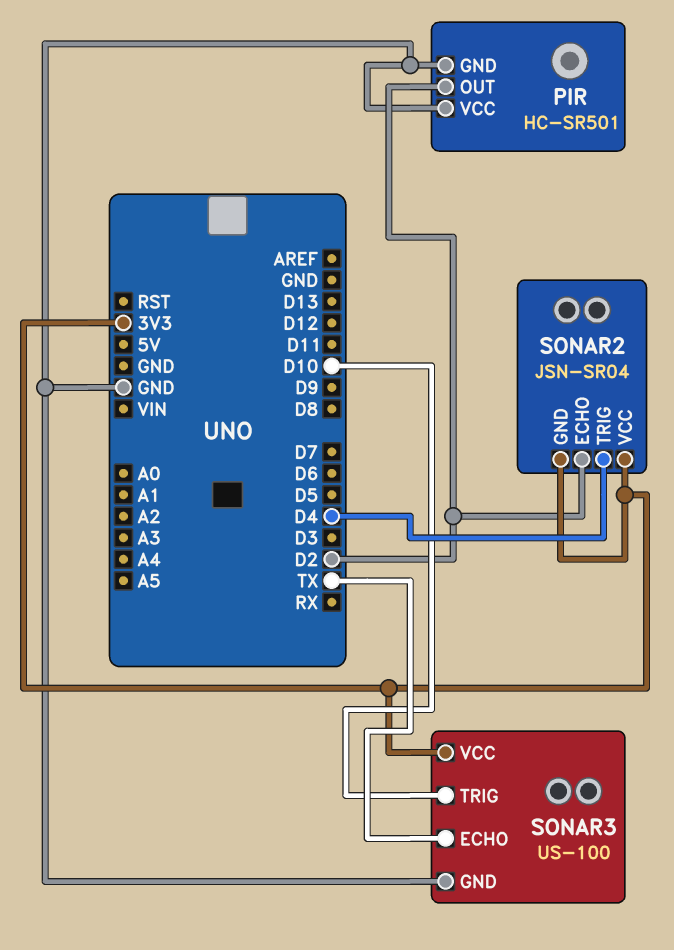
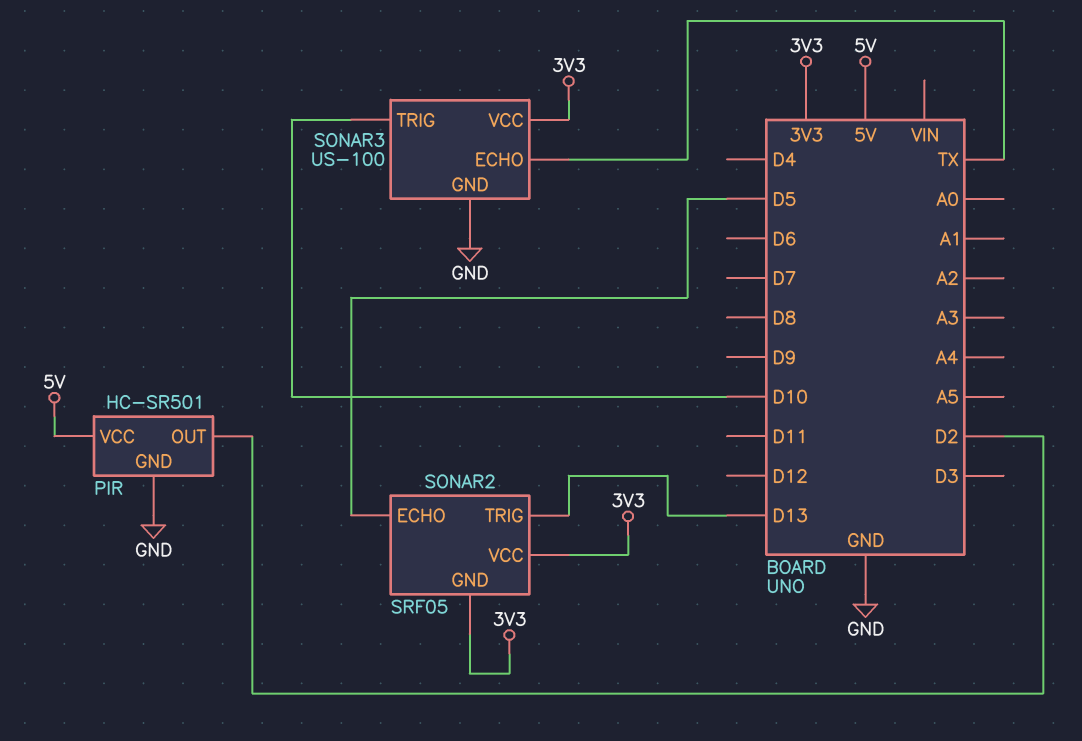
PIR pin VCC: GND -> 5V
SONAR2: JSN-SR04 -> SRF05
SONAR2 pin ECHO: D2 -> D5
SONAR2 pin TRIG: D4 -> D13

